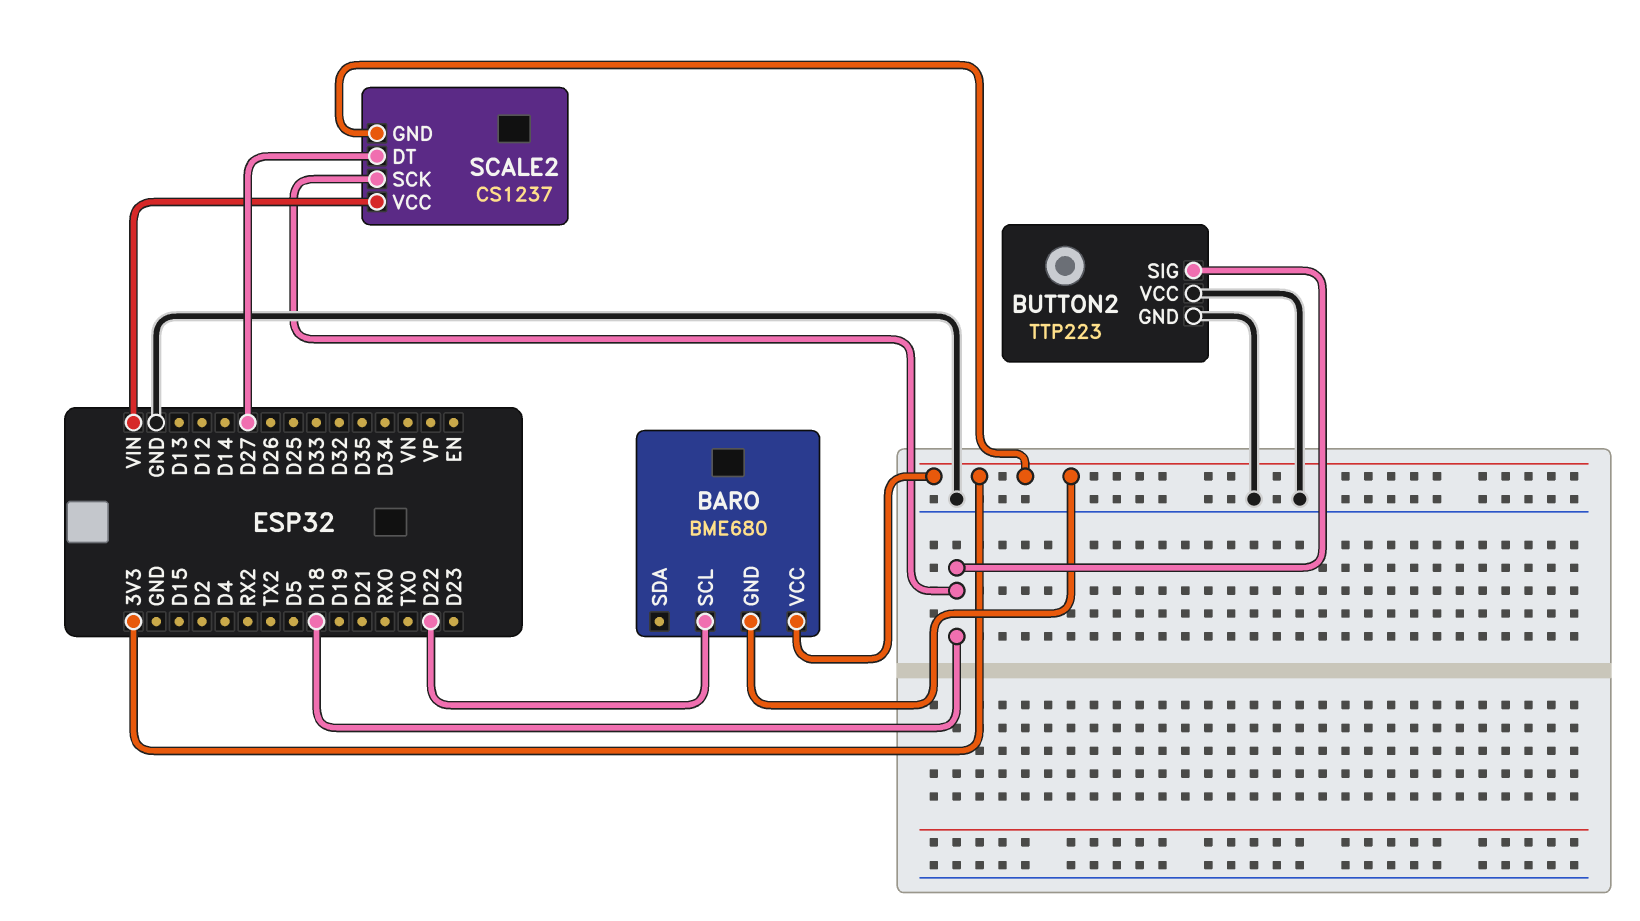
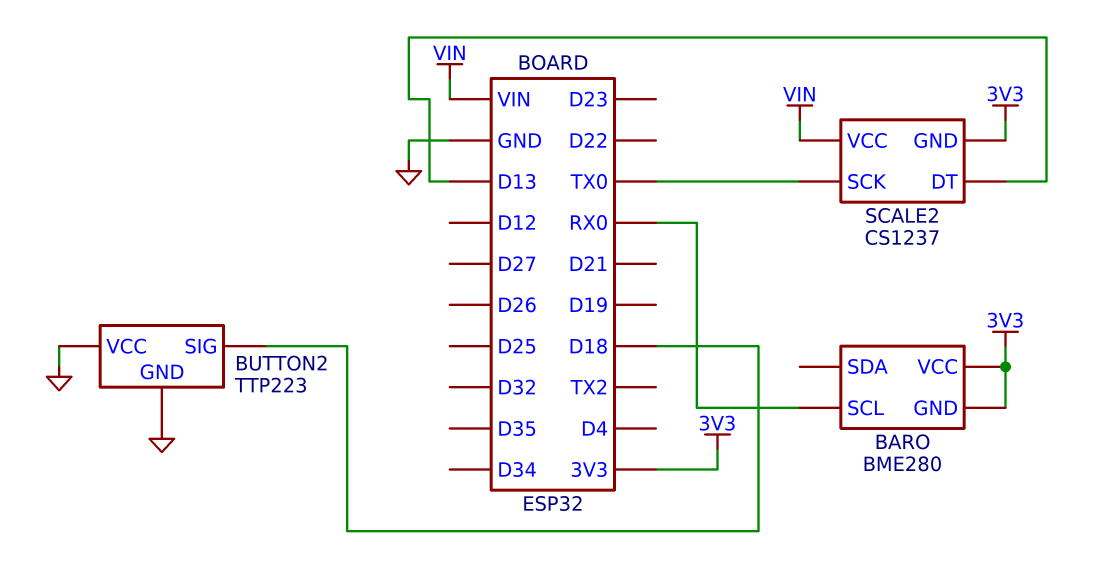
BARO: BME680 -> BME280
BARO pin SCL: D22 -> RX0
SCALE2 pin DT: D27 -> D13
SCALE2 pin SCK: D18 -> TX0

